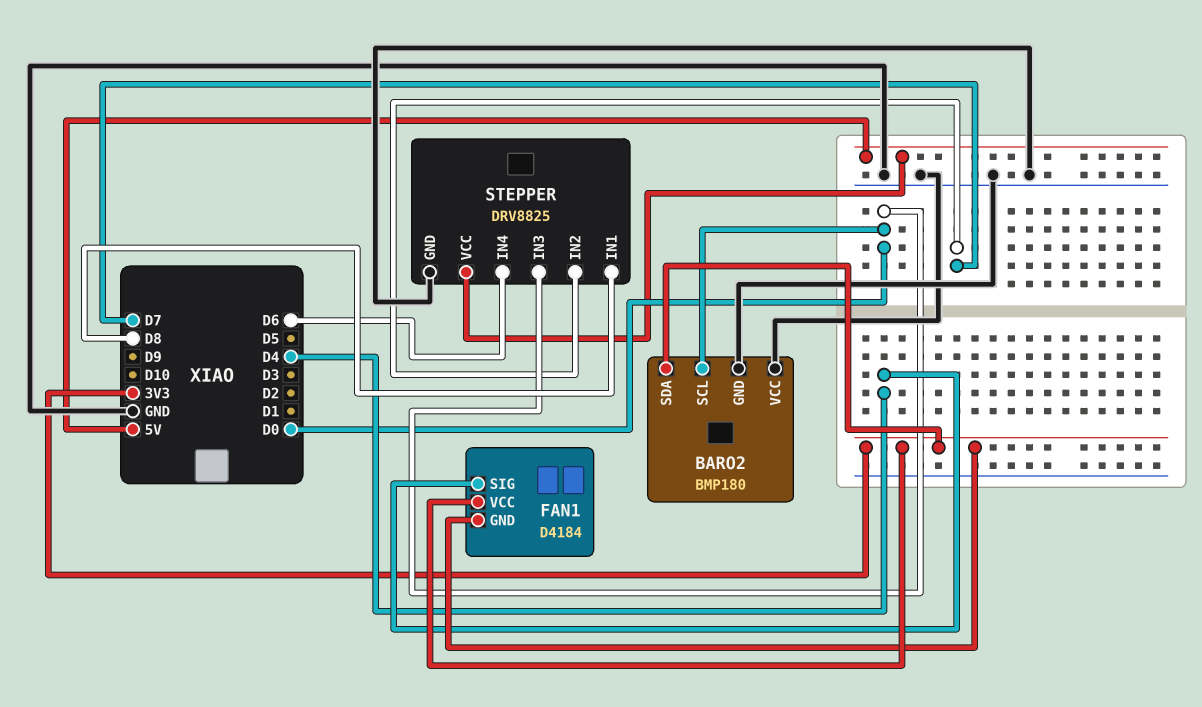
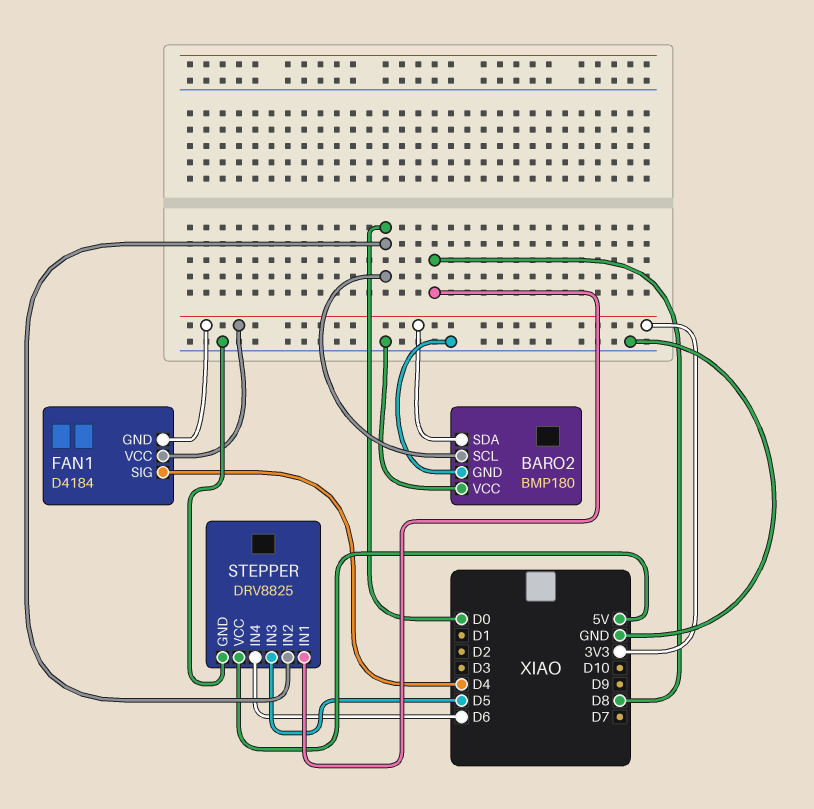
STEPPER pin IN2: D7 -> D0
STEPPER pin IN3: D0 -> D5

